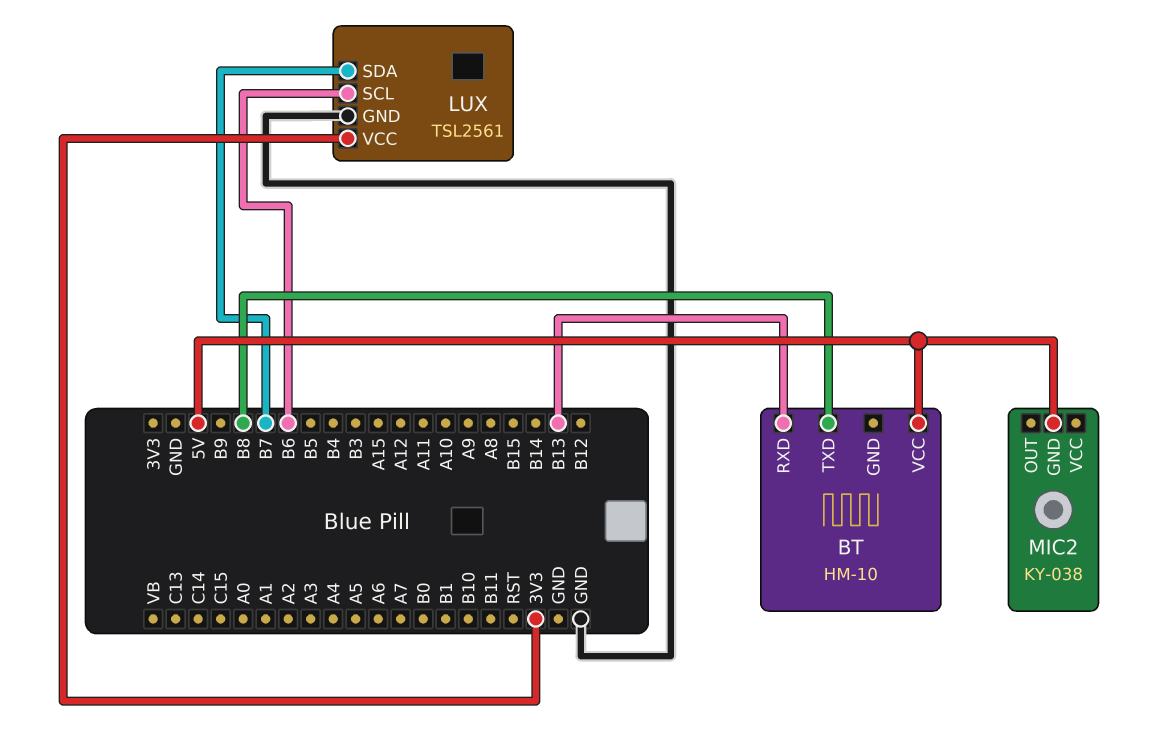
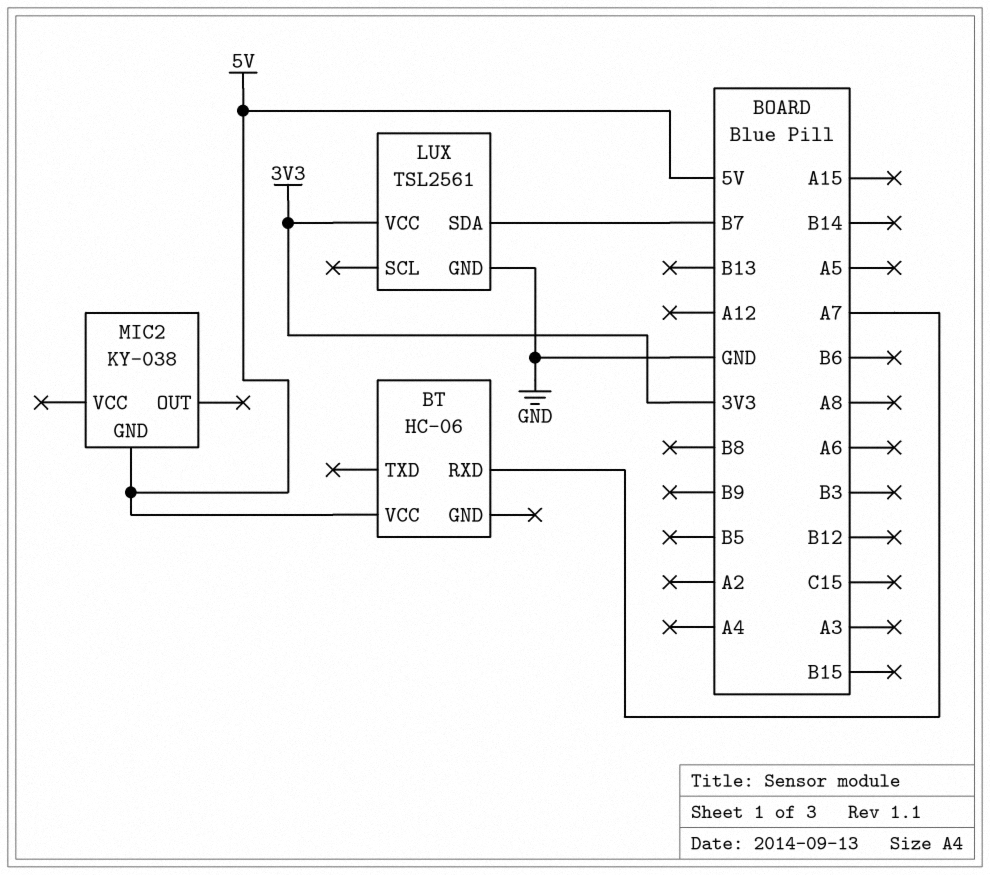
BT: HM-10 -> HC-06
BT pin RXD: B13 -> A7
BT pin TXD: B8 -> none
LUX pin SCL: B6 -> none

